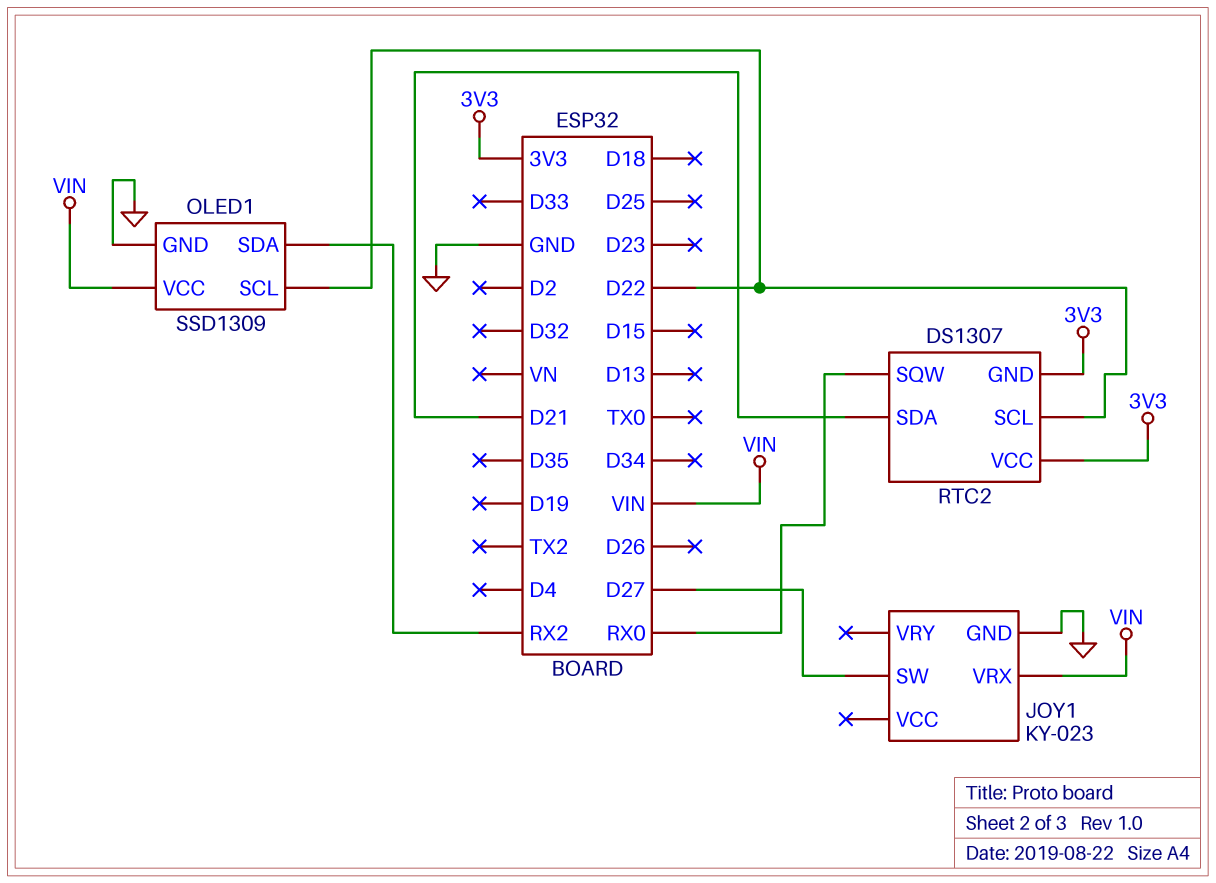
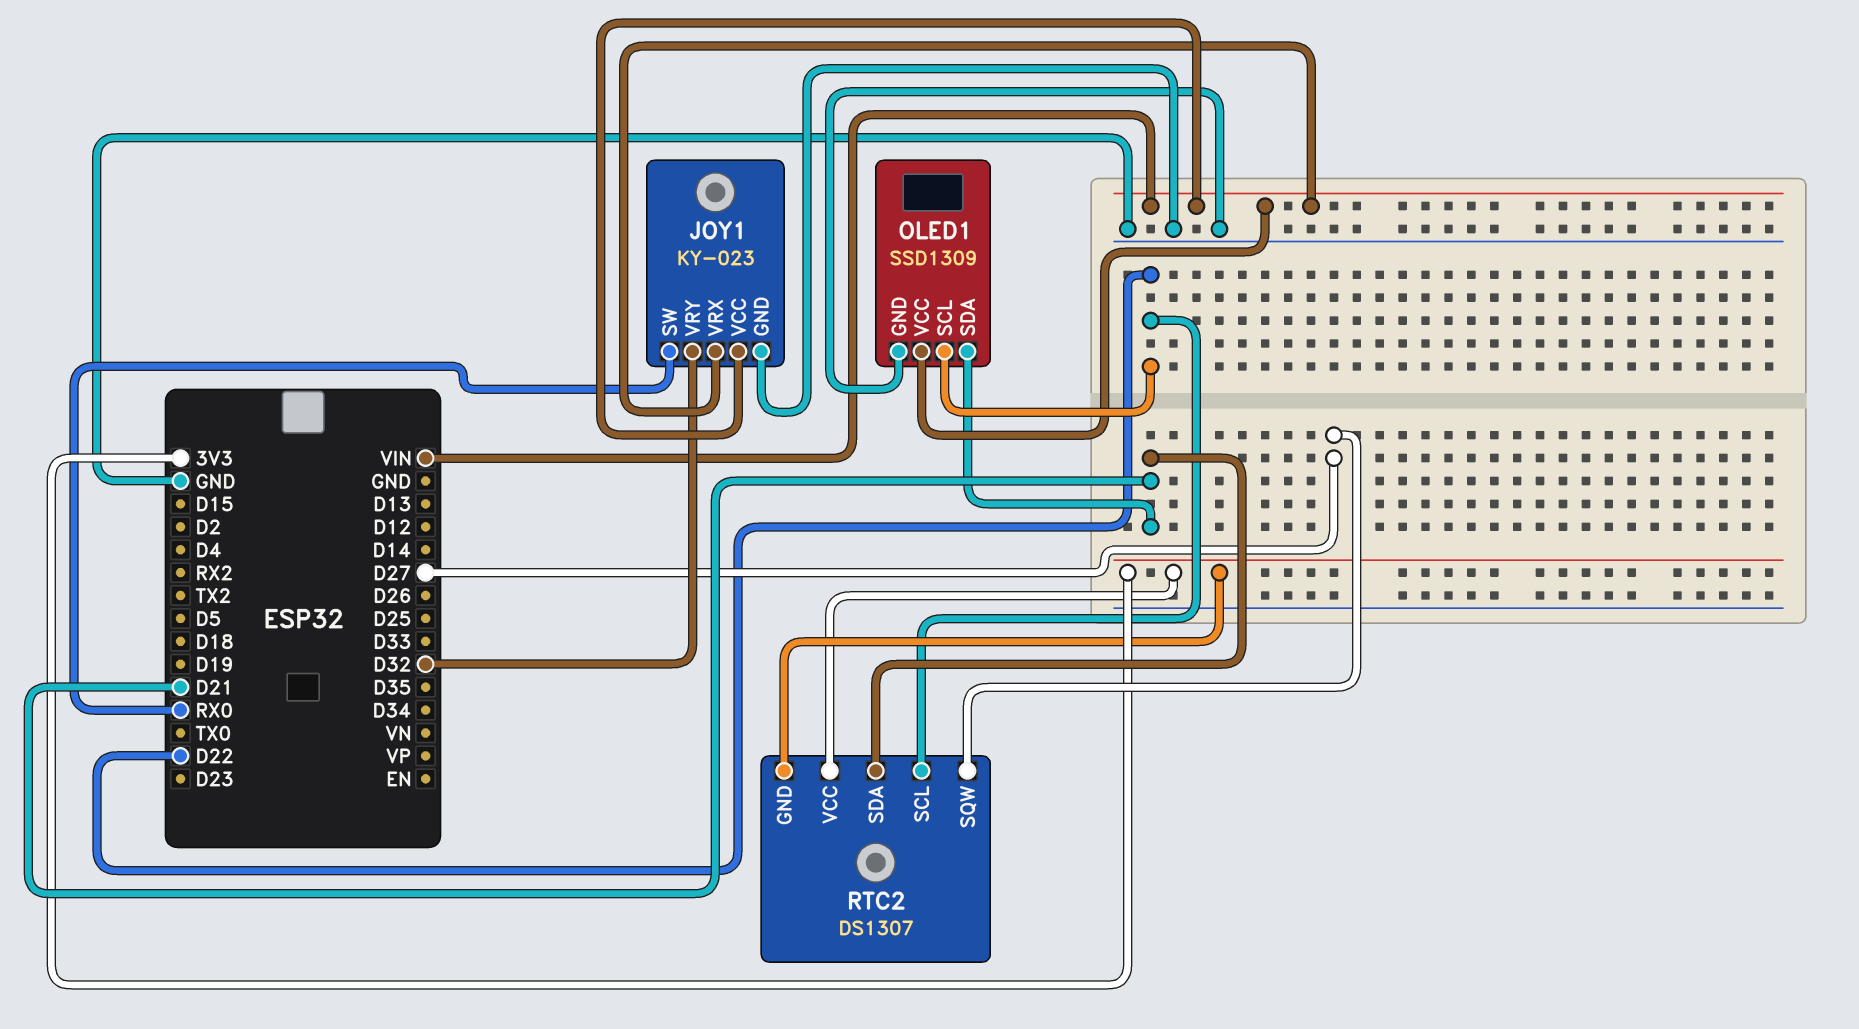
JOY1 pin SW: D27 -> RX0
JOY1 pin VCC: none -> VIN
JOY1 pin VRY: none -> D32
OLED1 pin SDA: RX2 -> D21
RTC2 pin SQW: RX0 -> D27

